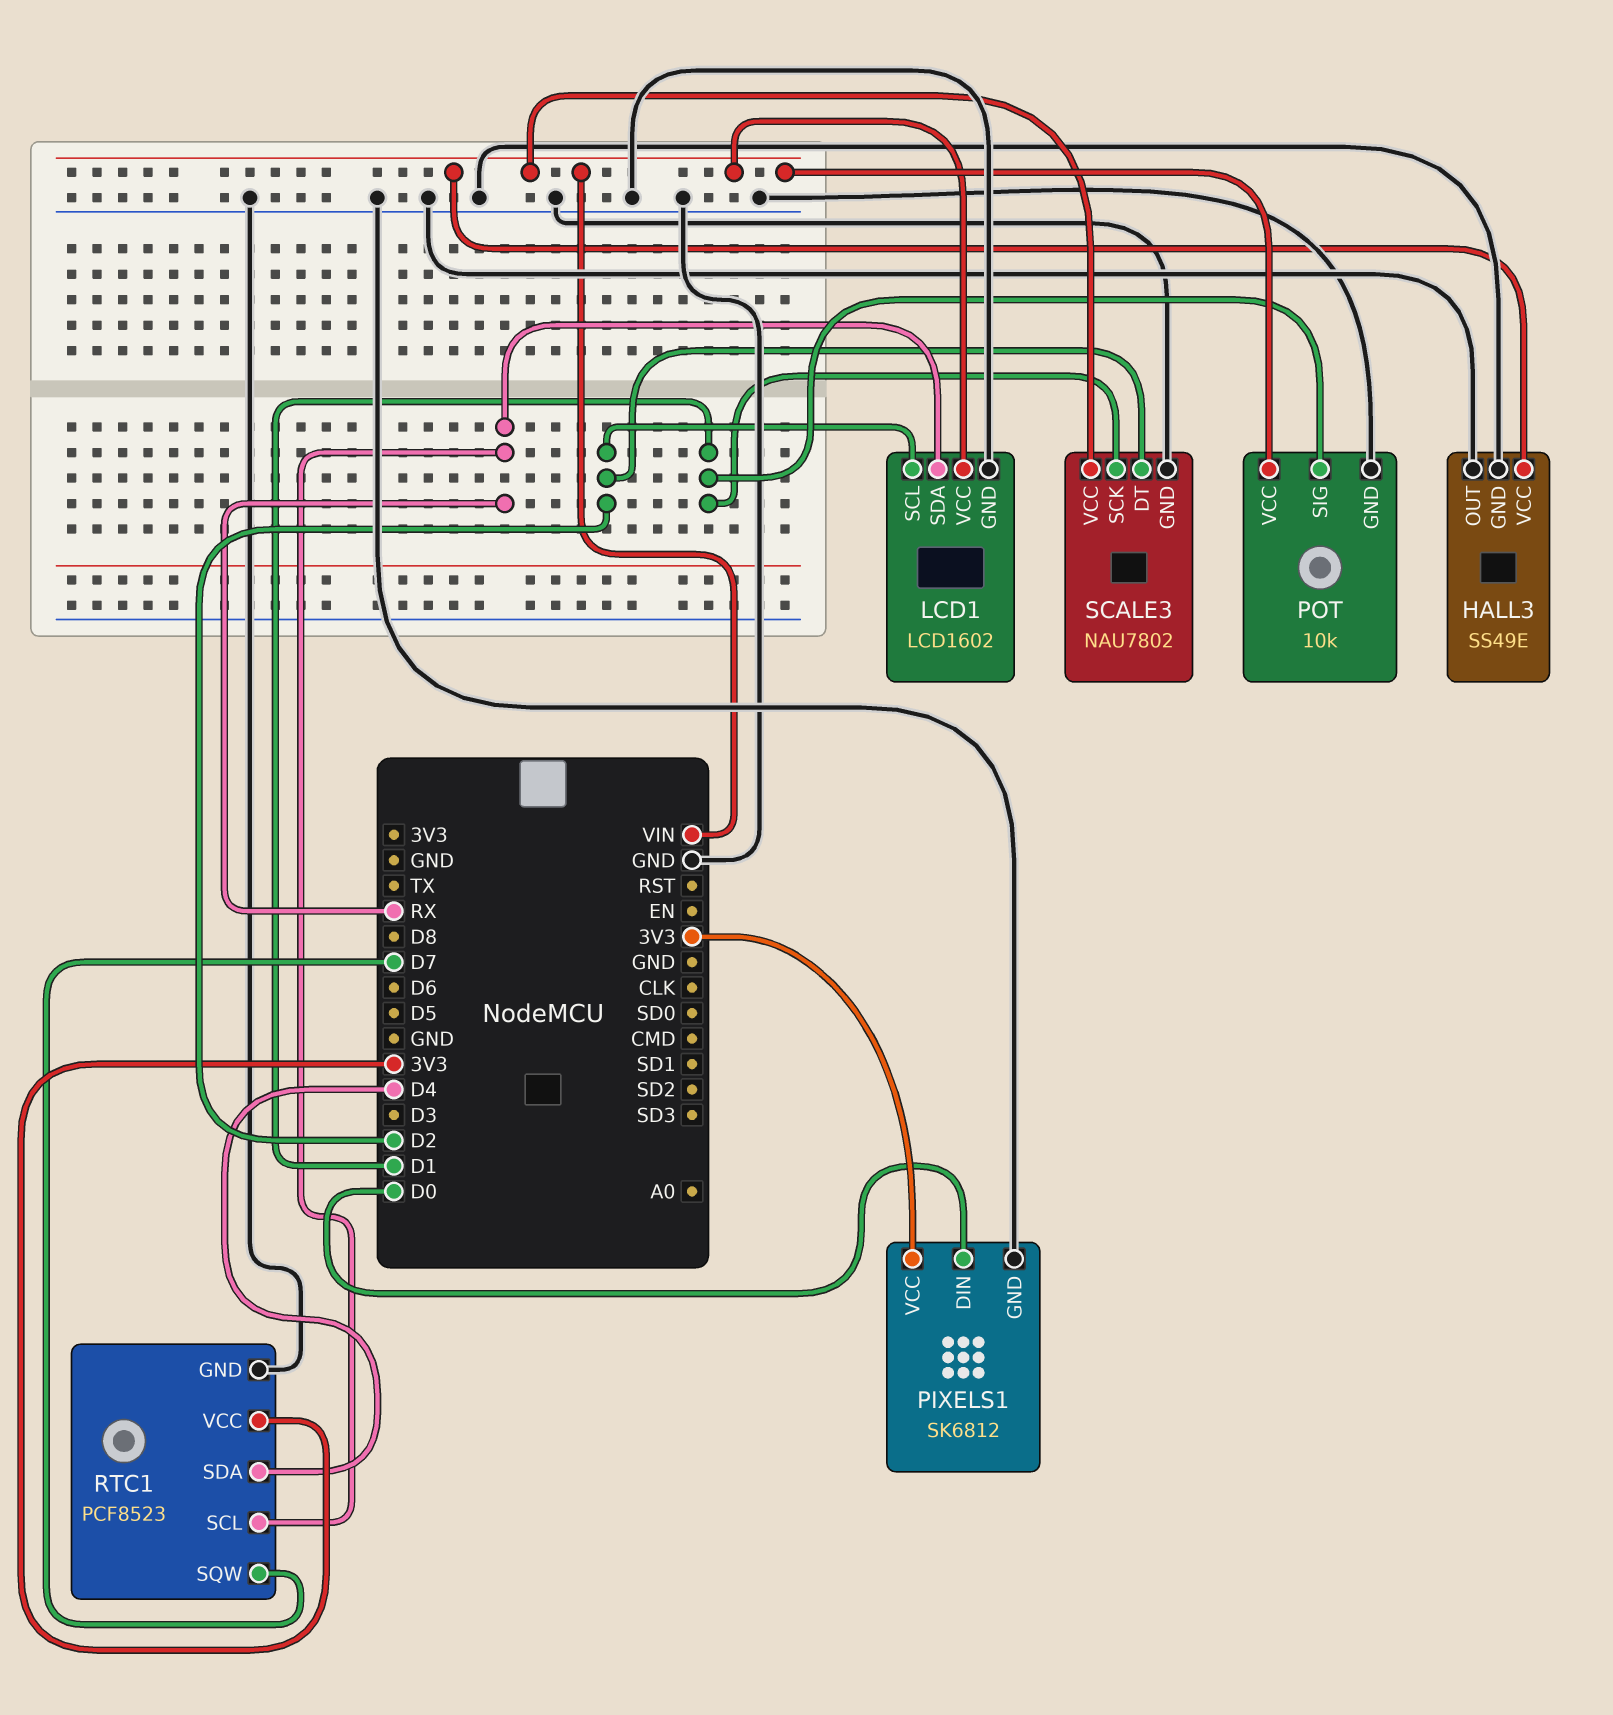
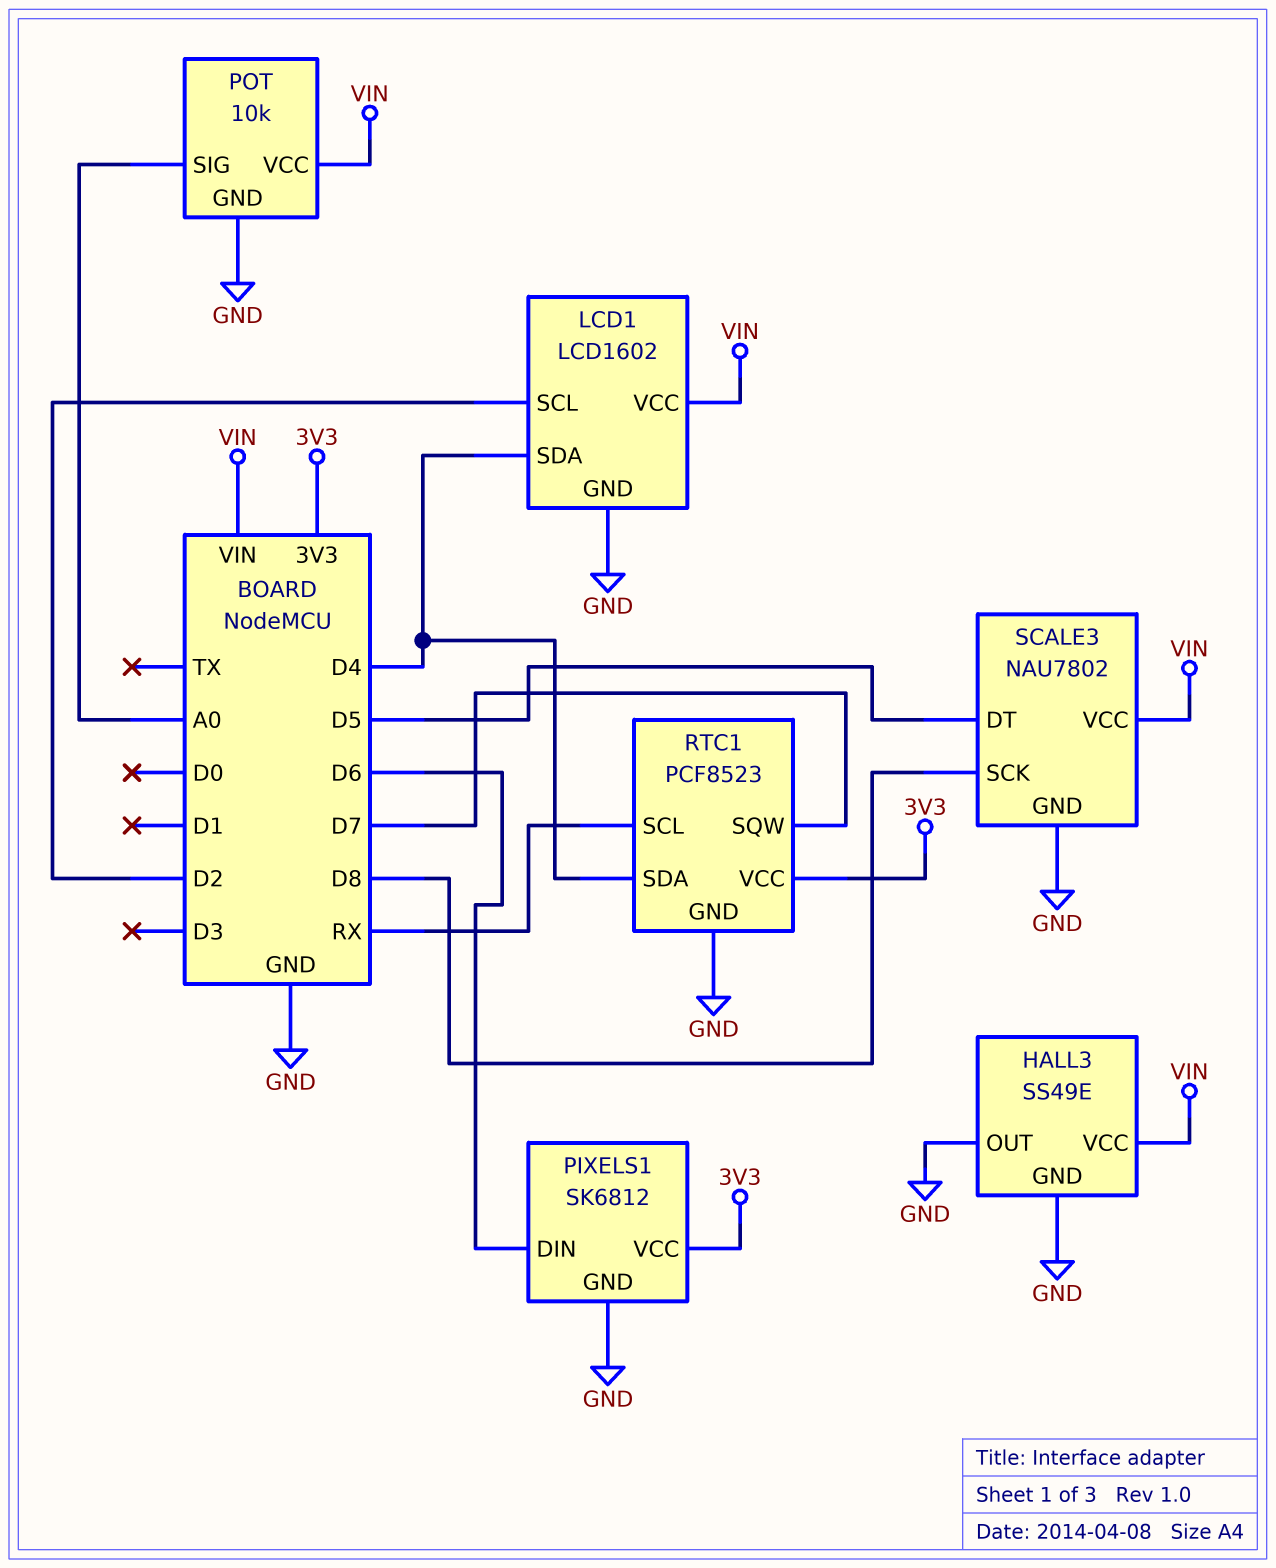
LCD1 pin SDA: RX -> D4
PIXELS1 pin DIN: D0 -> D6
POT pin SIG: D1 -> A0
SCALE3 pin DT: D2 -> D5
SCALE3 pin SCK: D1 -> D8

